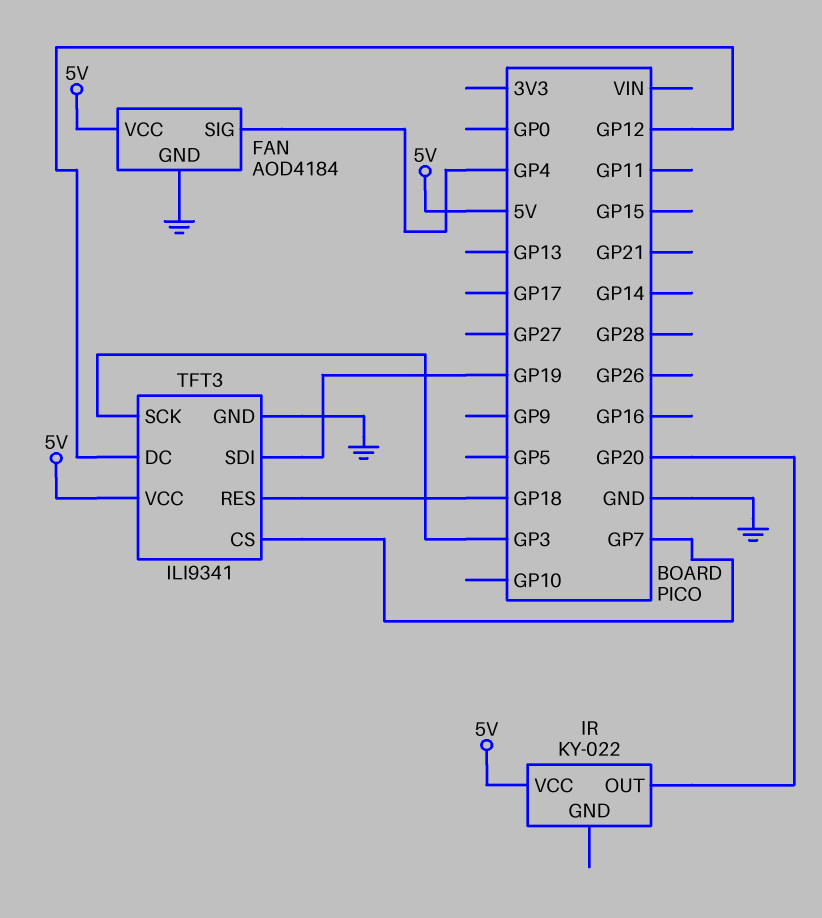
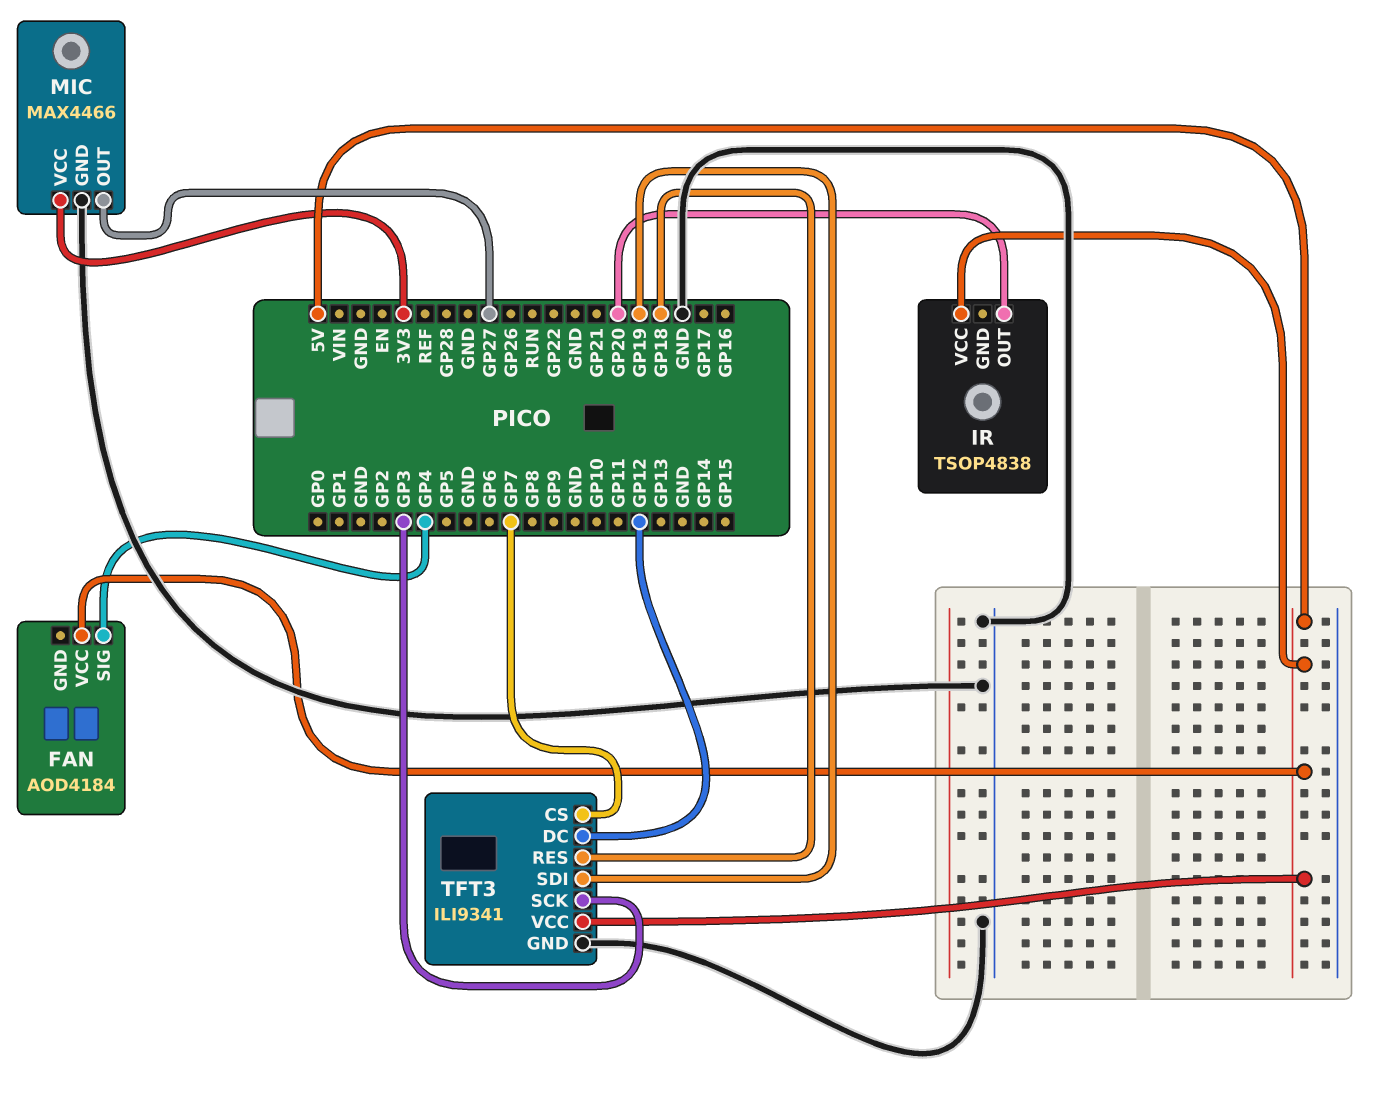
FAN pin GND: GND -> none
IR: KY-022 -> TSOP4838
MIC: none -> MAX4466
MIC pin GND: none -> GND
MIC pin OUT: none -> GP27
MIC pin VCC: none -> 3V3

